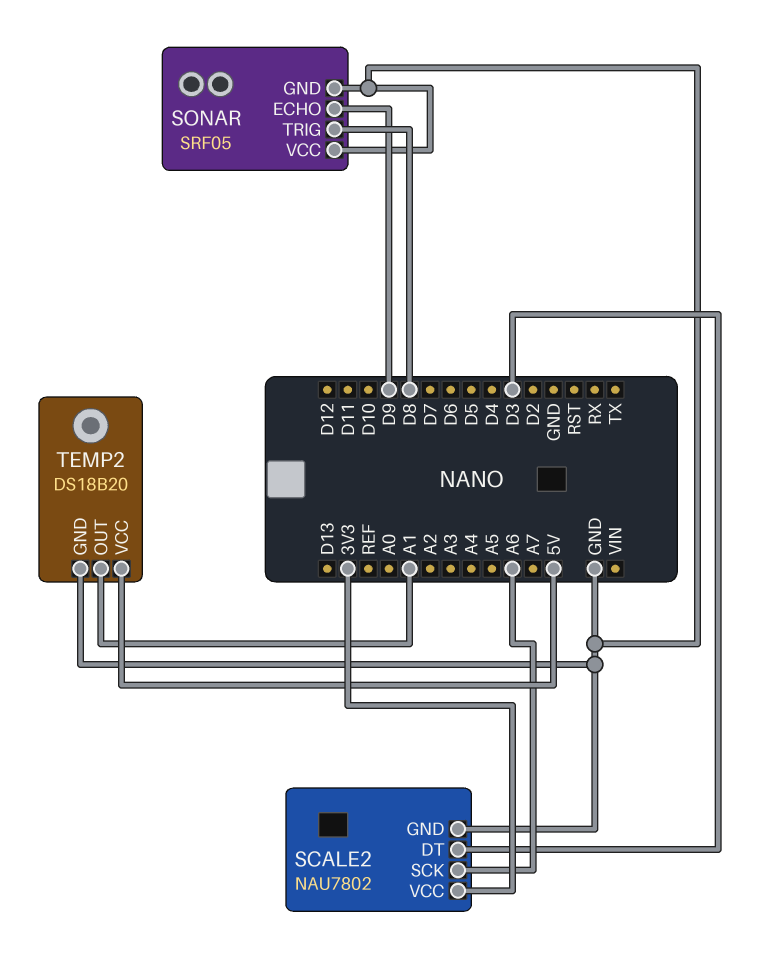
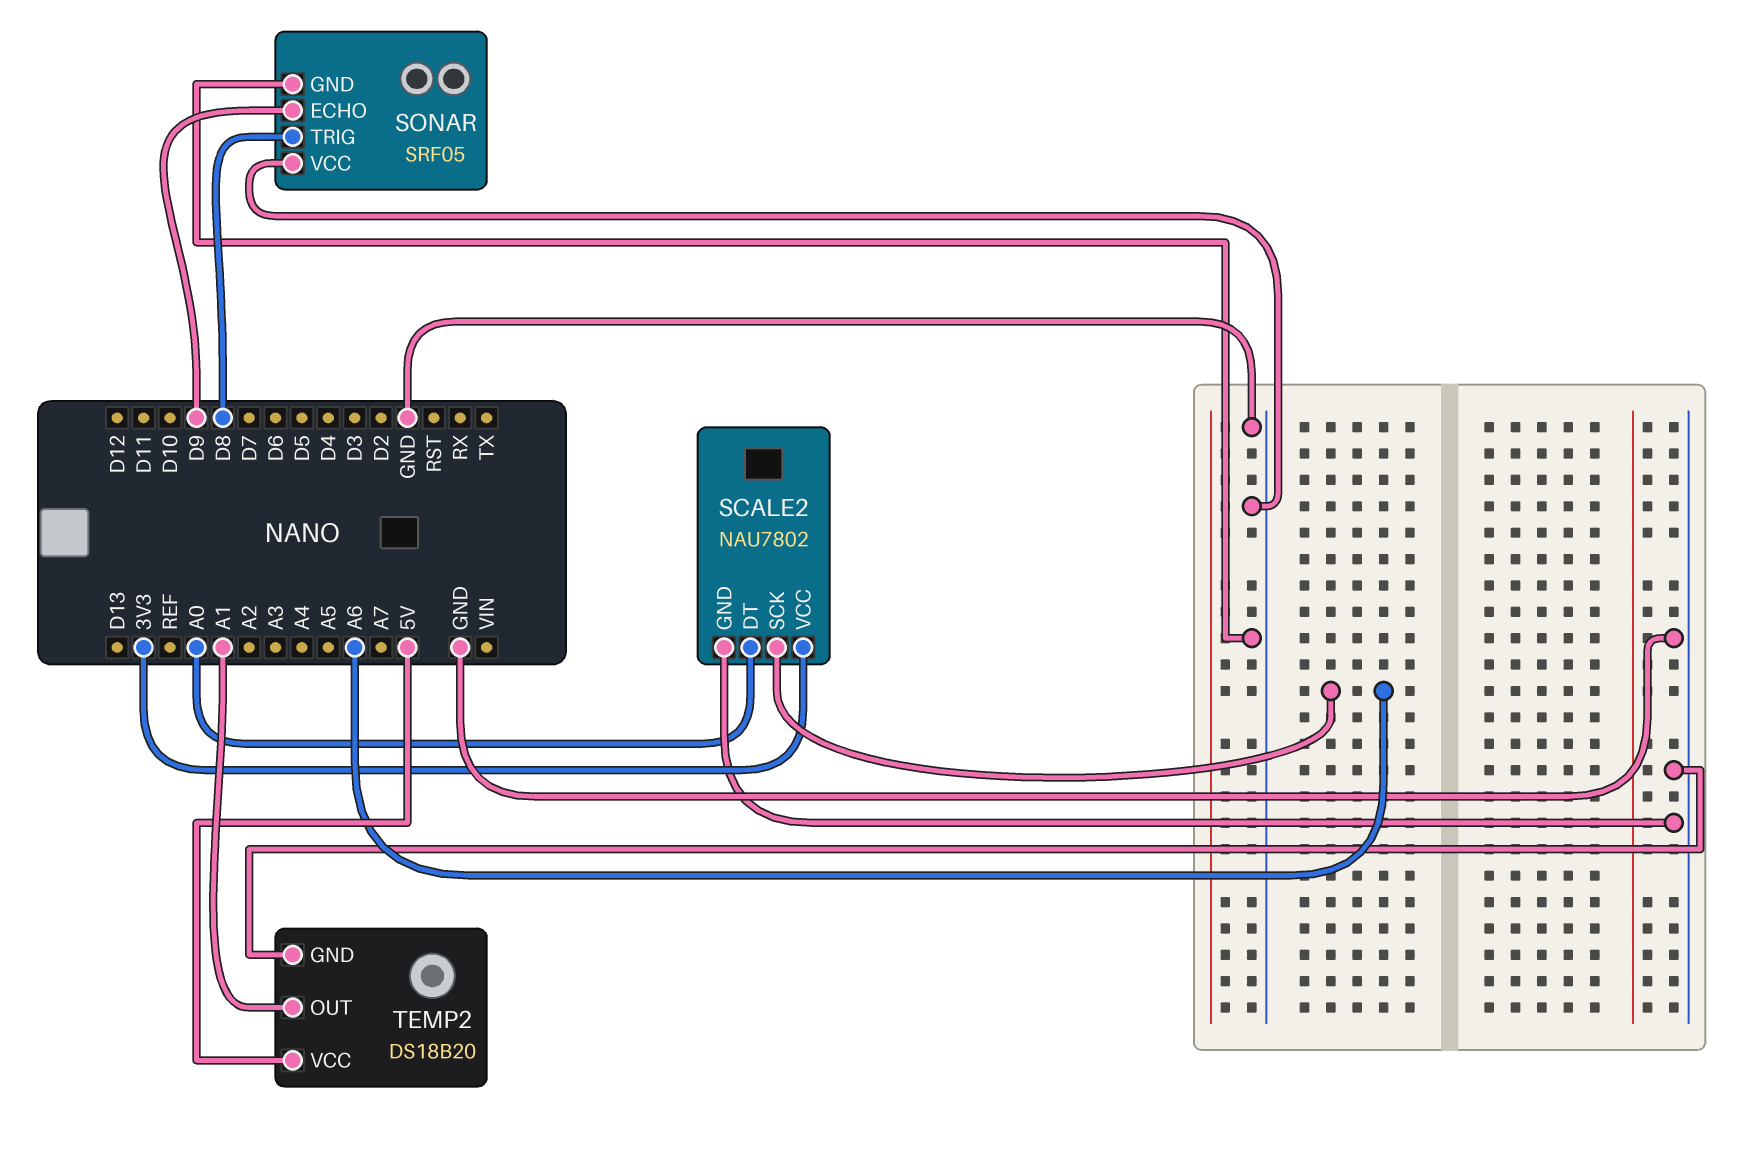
SCALE2 pin DT: D3 -> A0

